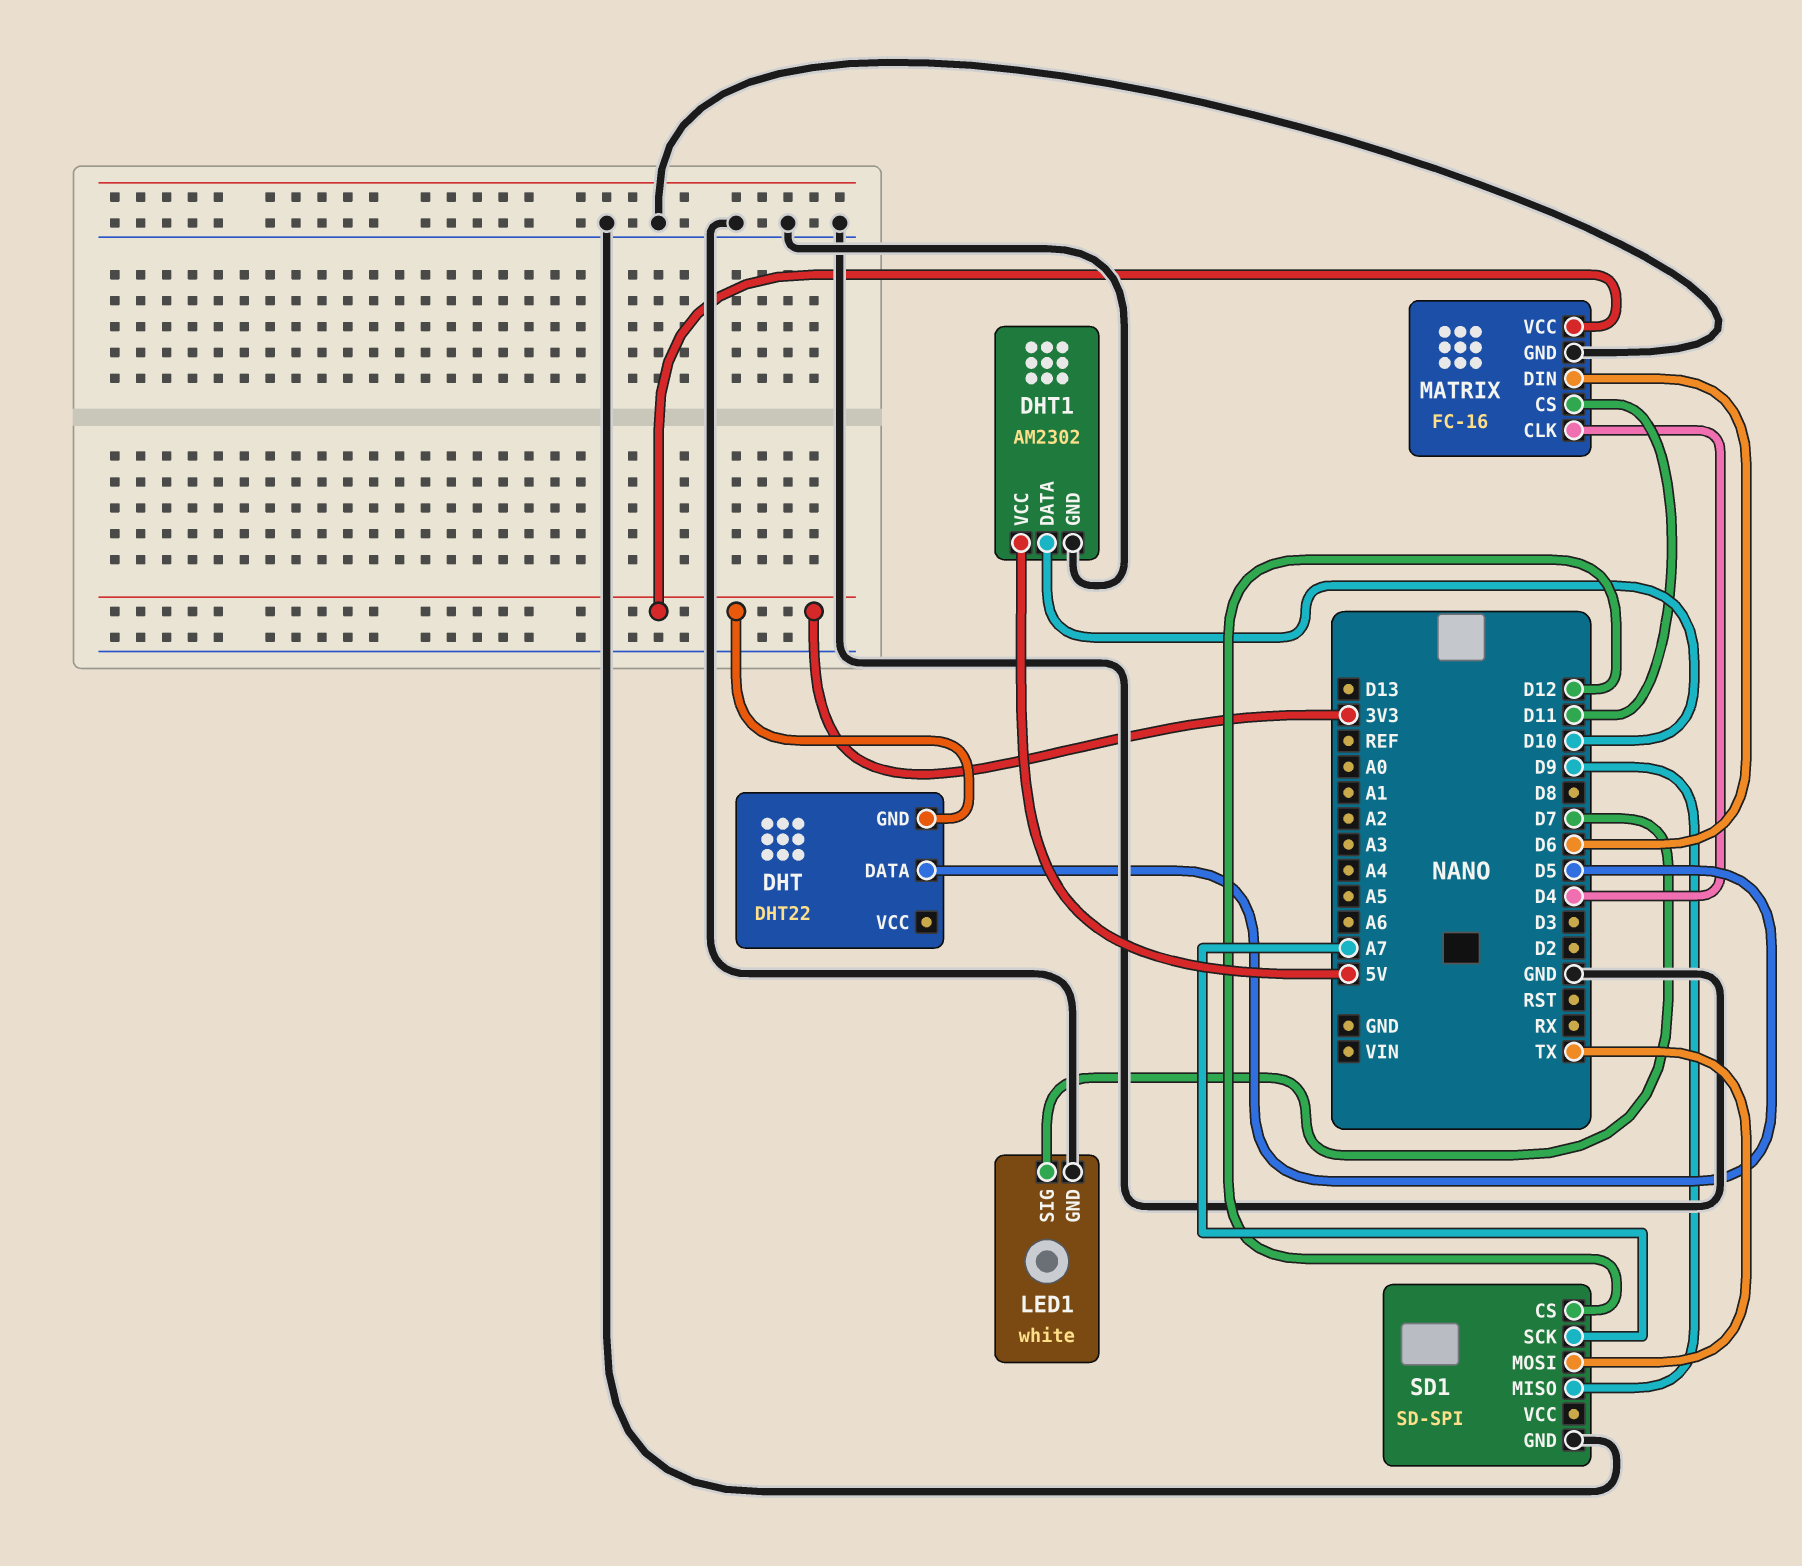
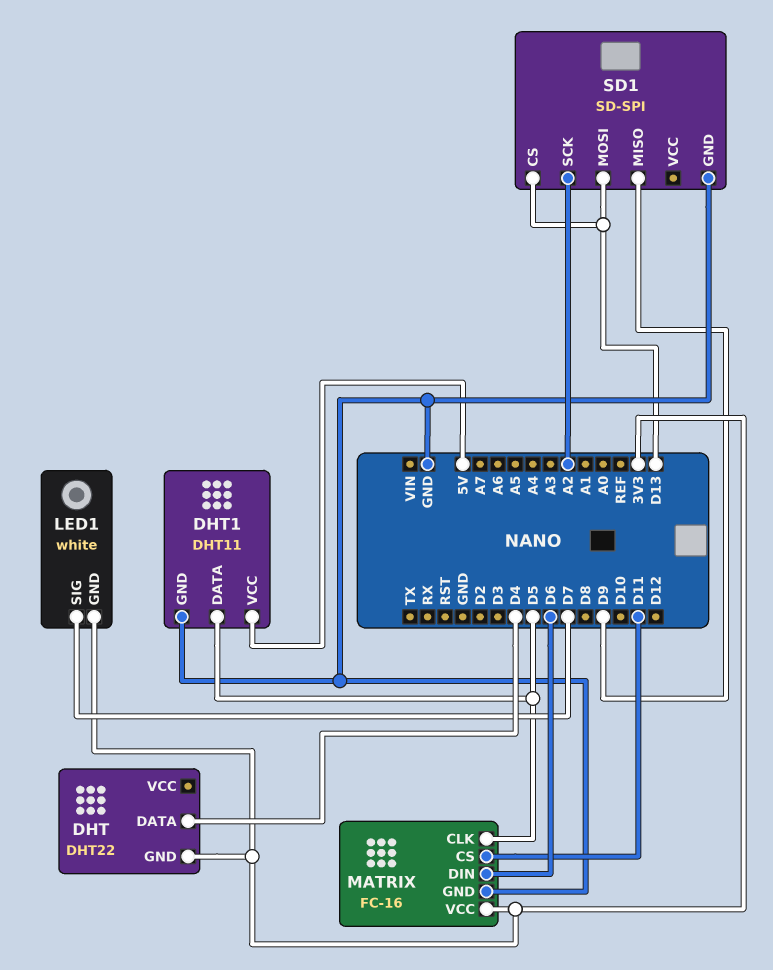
DHT pin DATA: D5 -> D4
DHT1: AM2302 -> DHT11
DHT1 pin DATA: D10 -> D5
LED1 pin GND: GND -> 3V3
MATRIX pin CLK: D4 -> D5
SD1 pin CS: D12 -> D13
SD1 pin MOSI: TX -> D13
SD1 pin SCK: A7 -> A2

